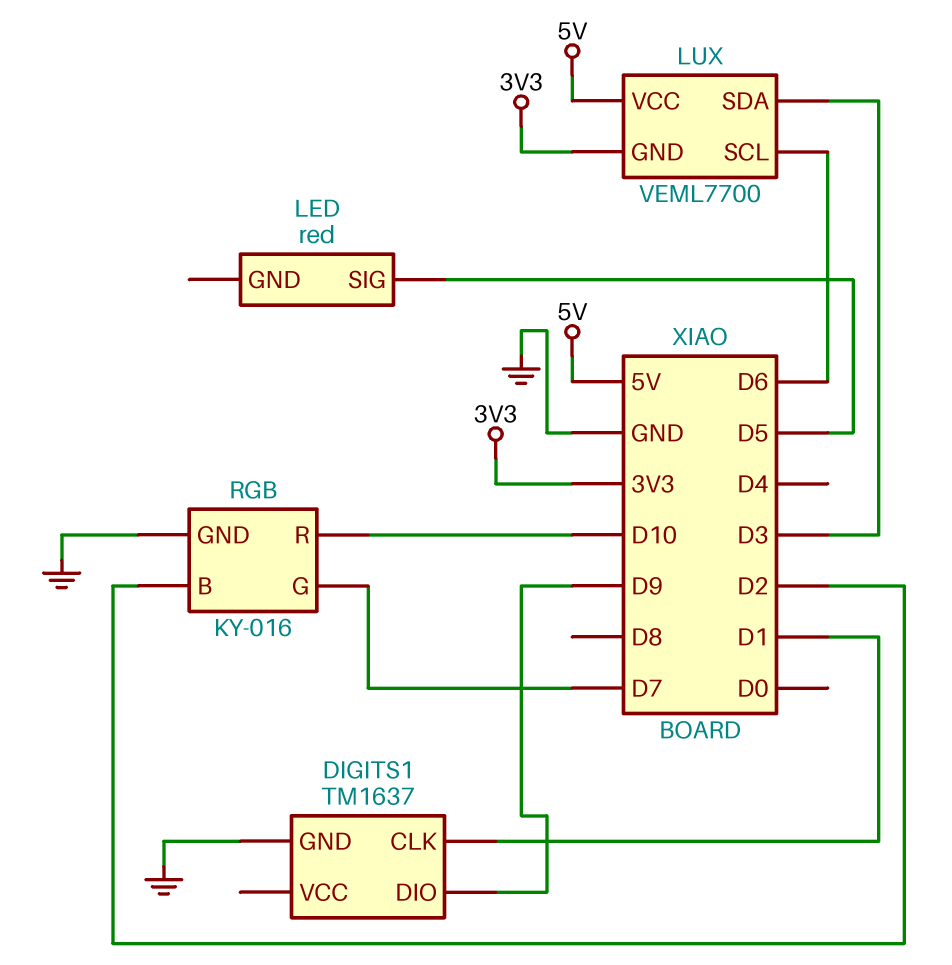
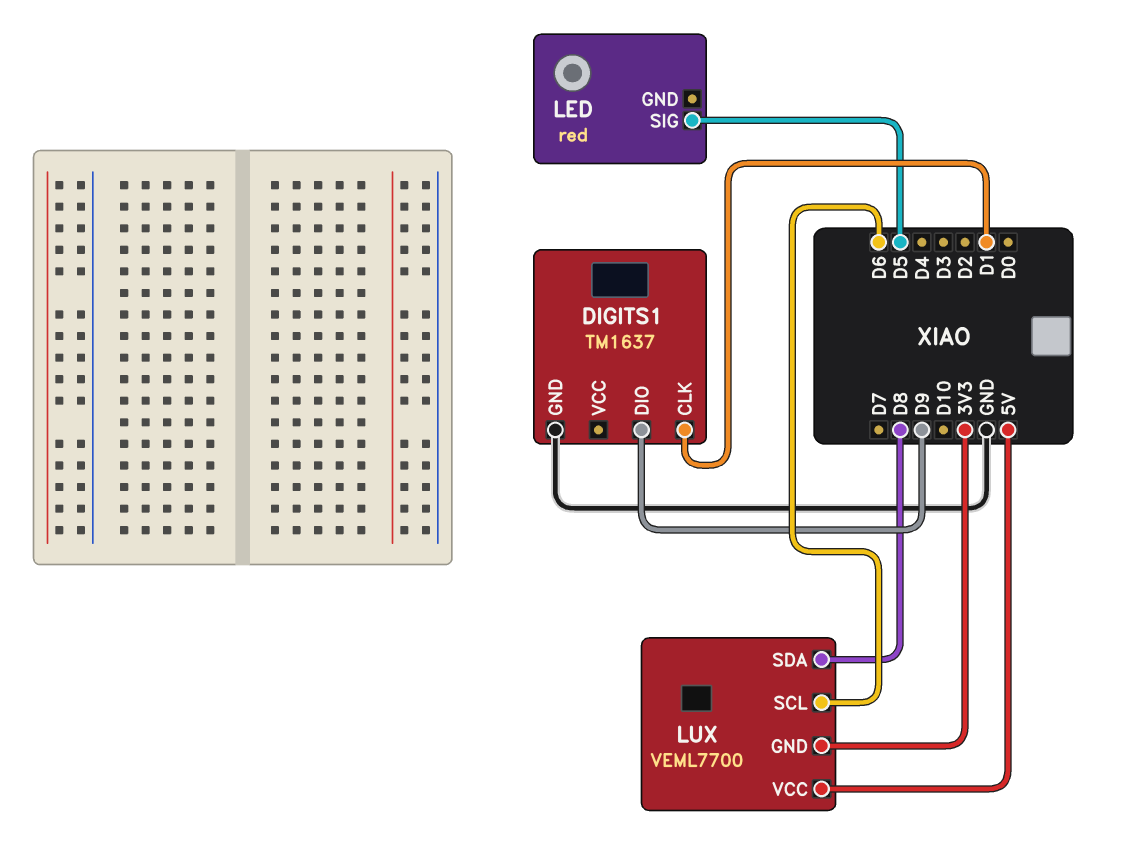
LUX pin SDA: D3 -> D8
RGB: KY-016 -> none
RGB pin B: D2 -> none
RGB pin G: D7 -> none
RGB pin GND: GND -> none
RGB pin R: D10 -> none

